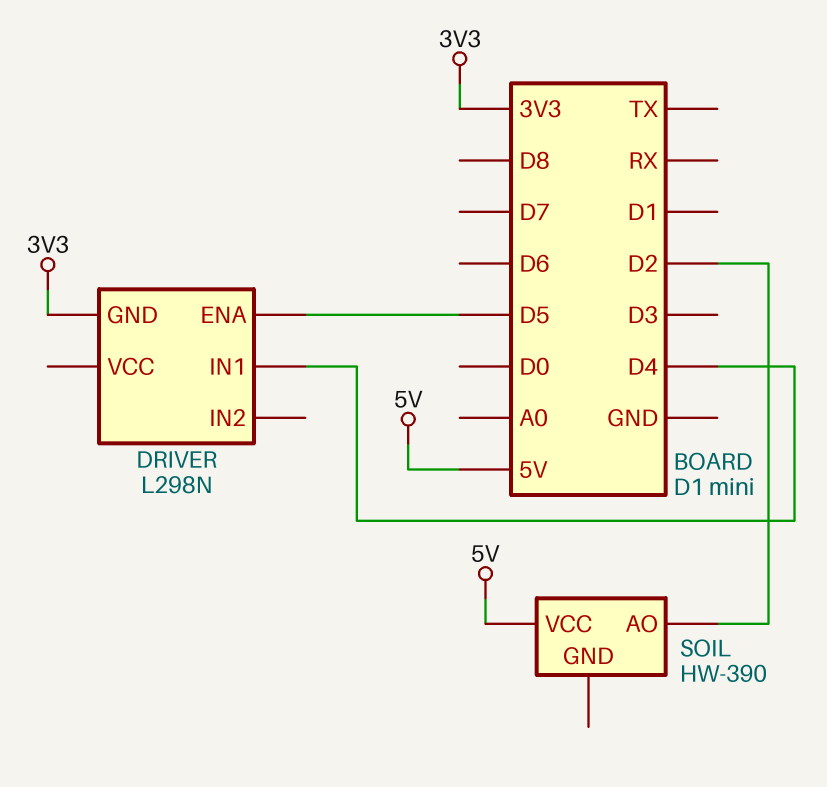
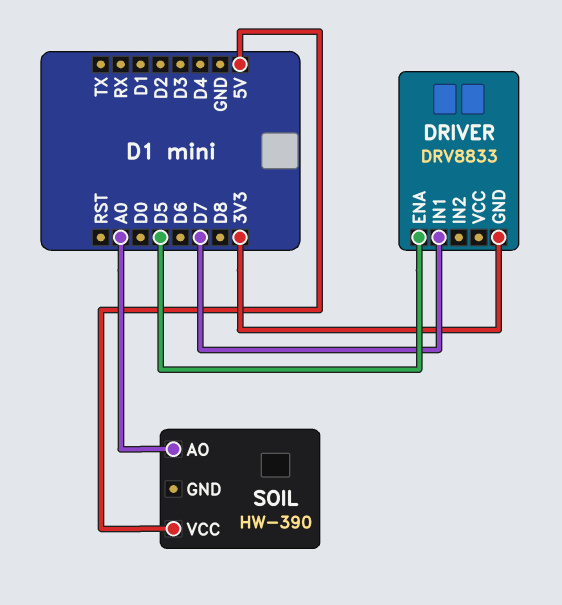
DRIVER: L298N -> DRV8833
DRIVER pin IN1: D4 -> D7
SOIL pin AO: D2 -> A0

